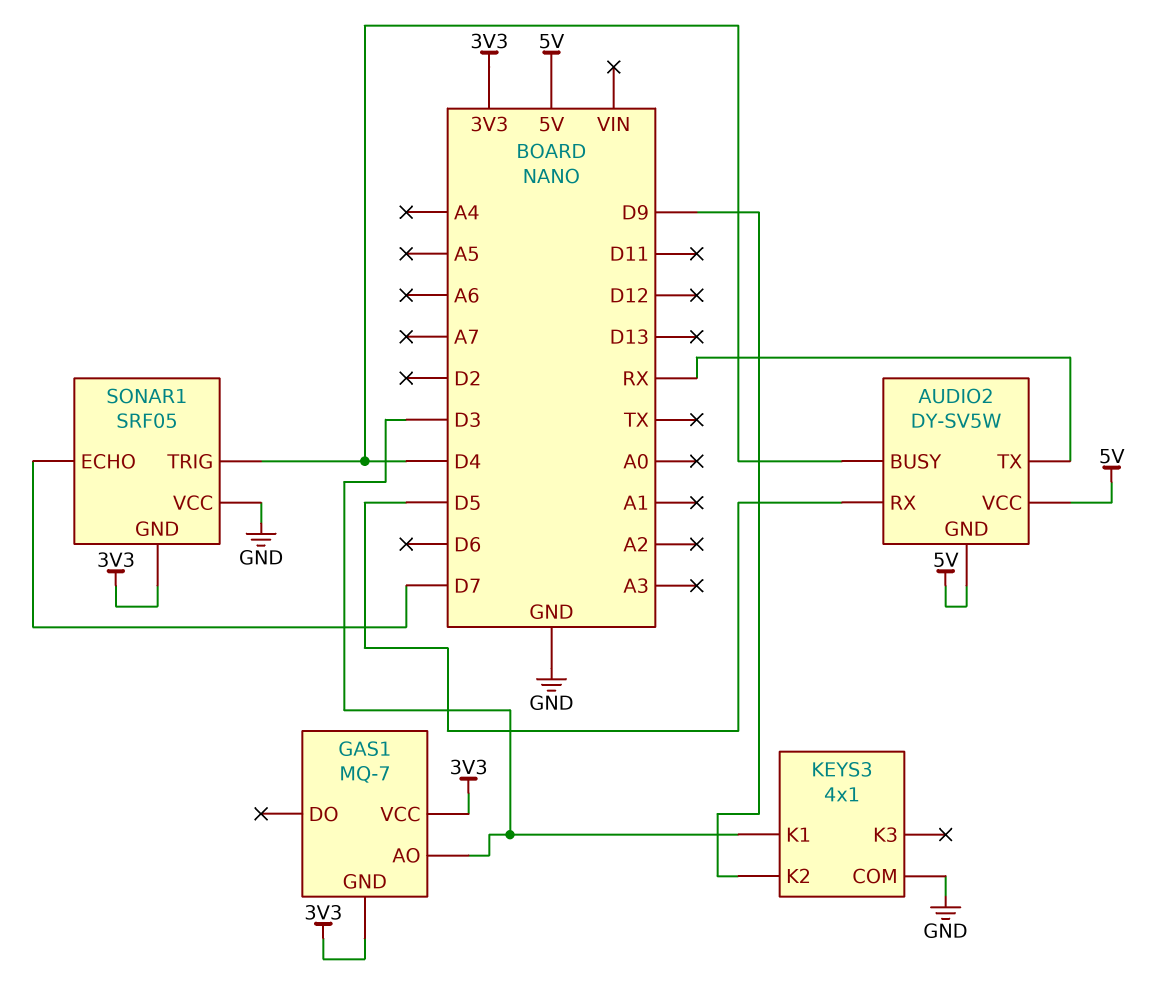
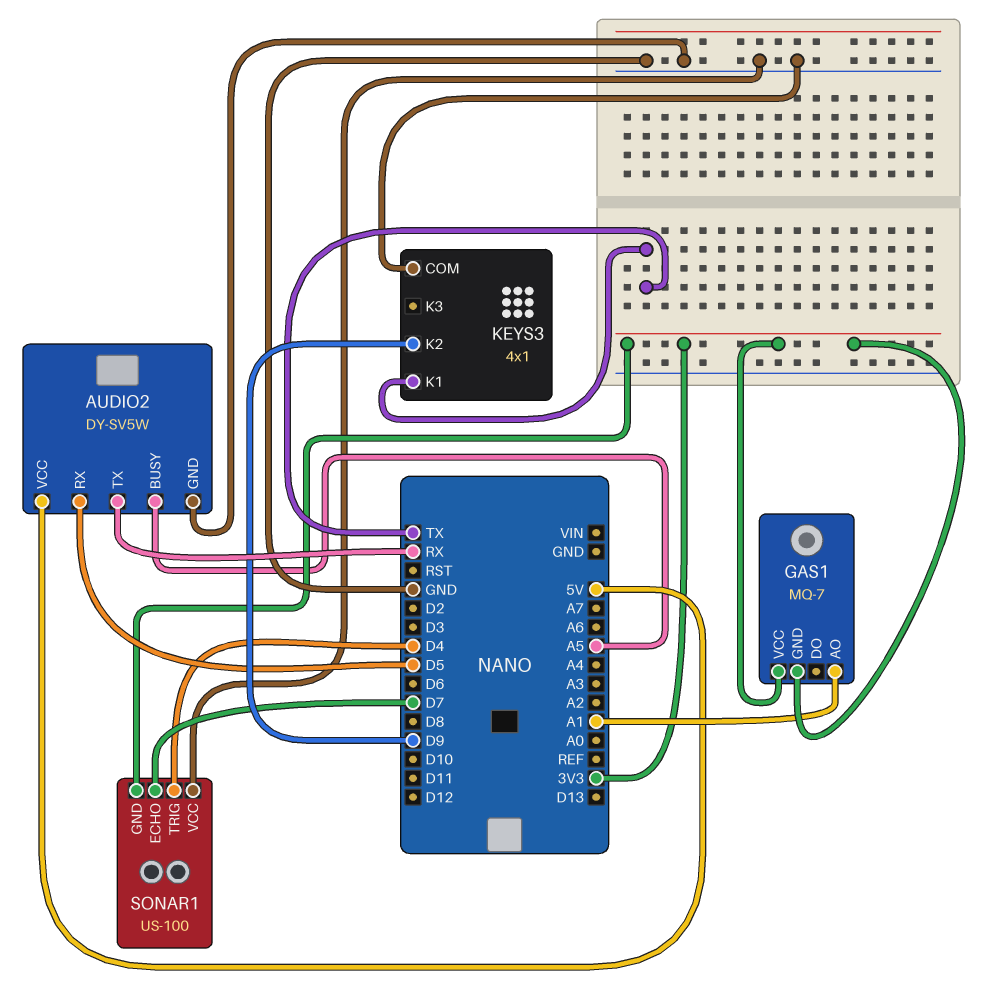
AUDIO2 pin BUSY: D4 -> A5
AUDIO2 pin GND: 5V -> GND
GAS1 pin AO: D3 -> A1
KEYS3 pin K1: D3 -> TX
SONAR1: SRF05 -> US-100

